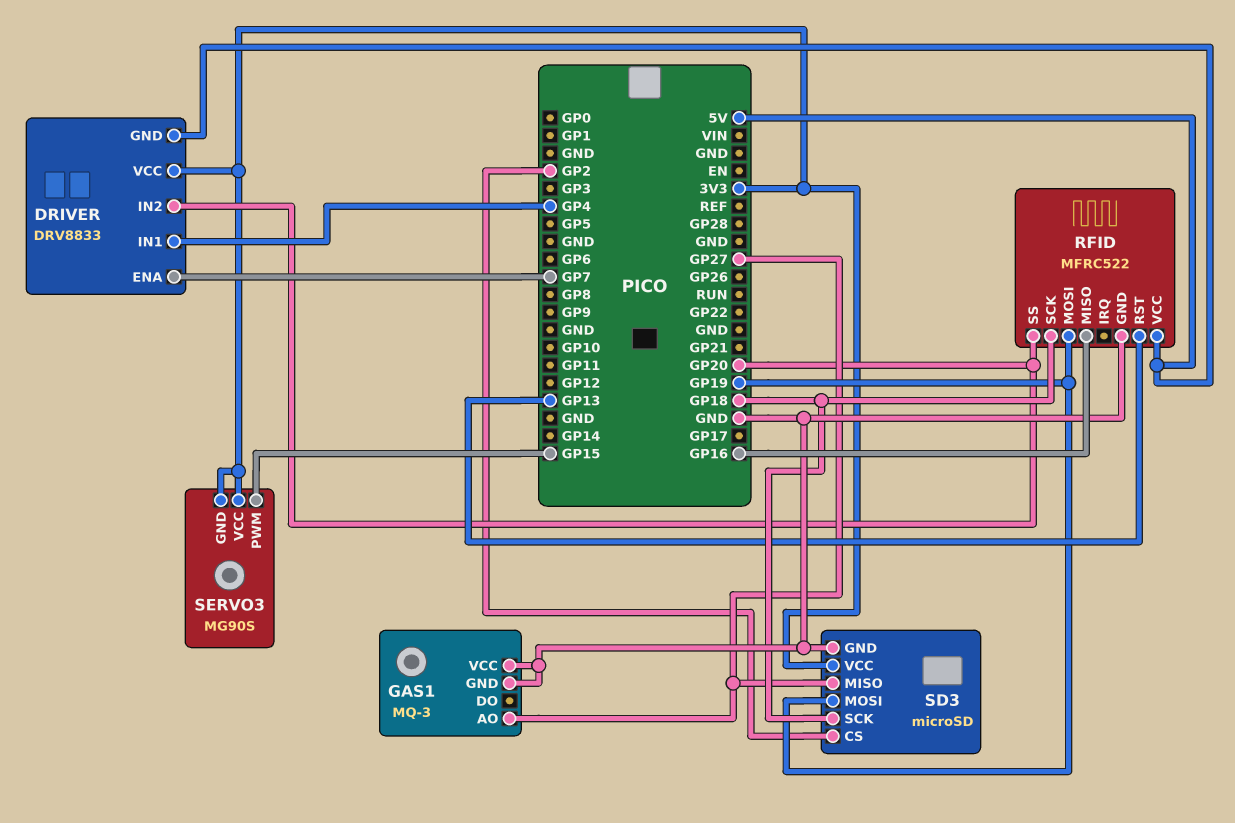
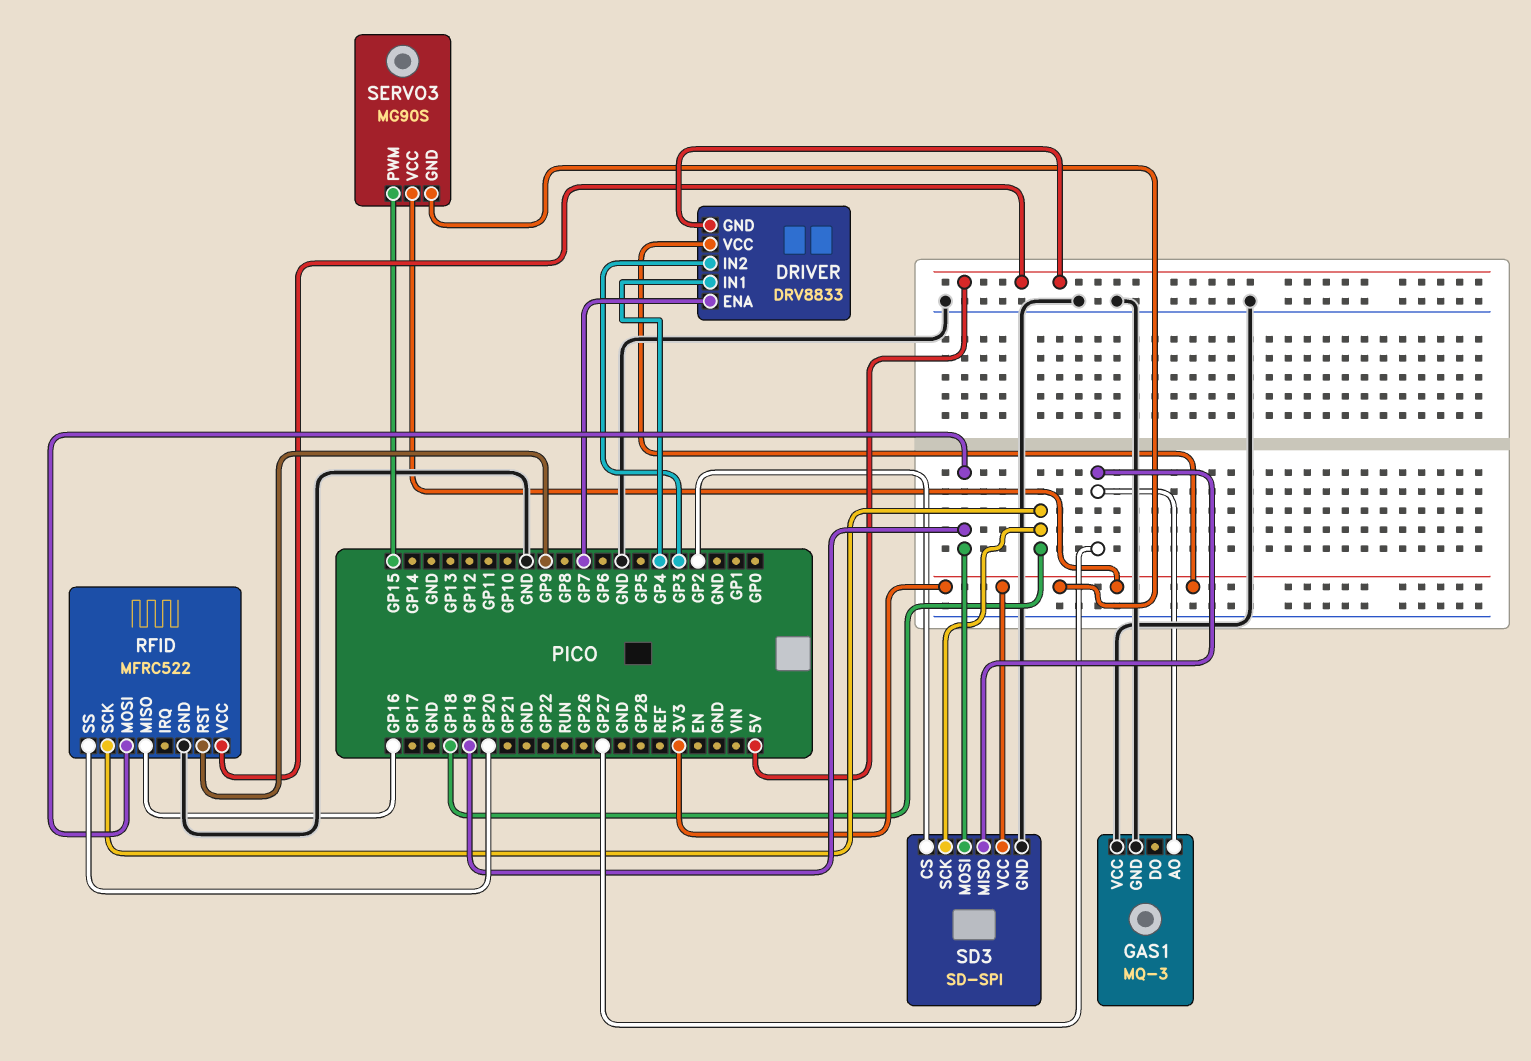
DRIVER pin IN2: GP20 -> GP3
RFID pin RST: GP13 -> GP9
SD3: microSD -> SD-SPI

